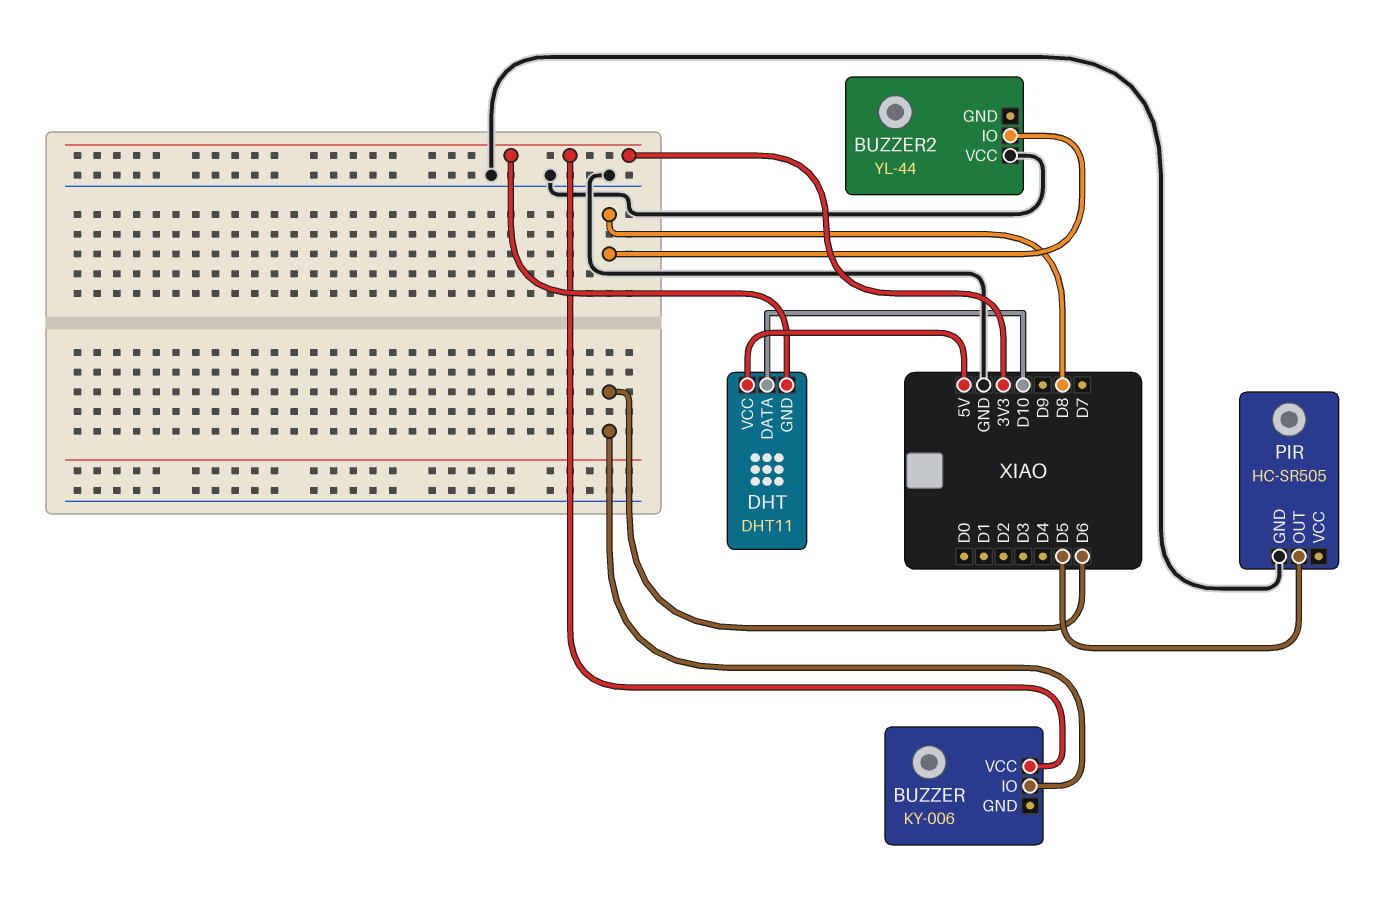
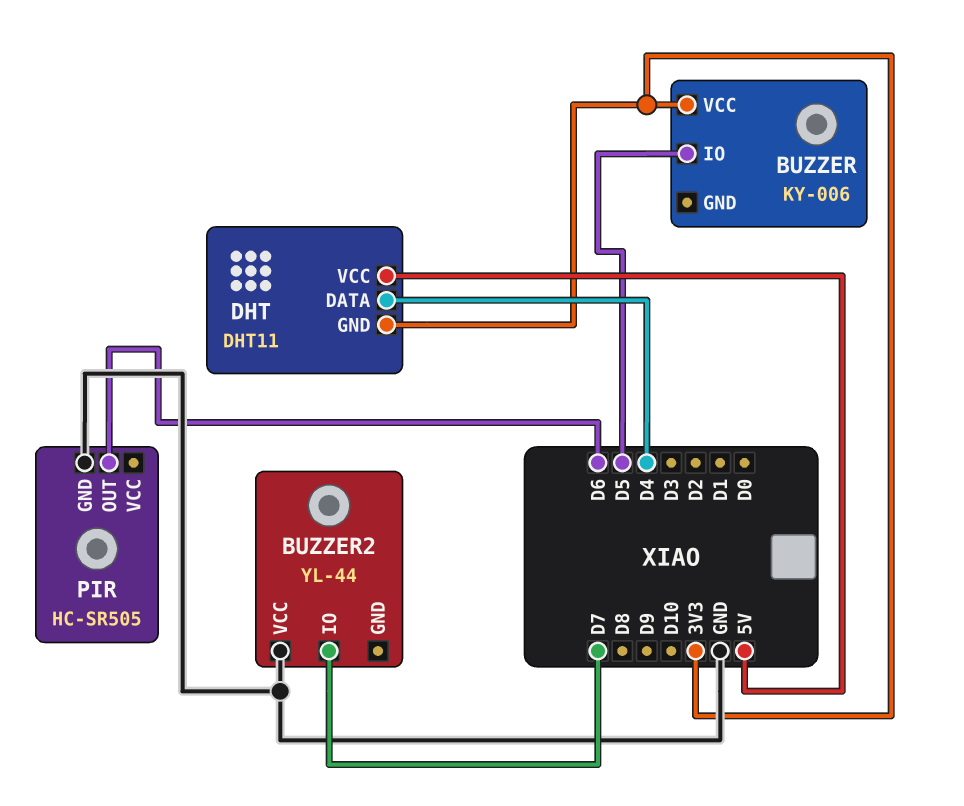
BUZZER pin IO: D6 -> D5
BUZZER2 pin IO: D8 -> D7
DHT pin DATA: D10 -> D4
PIR pin OUT: D5 -> D6

